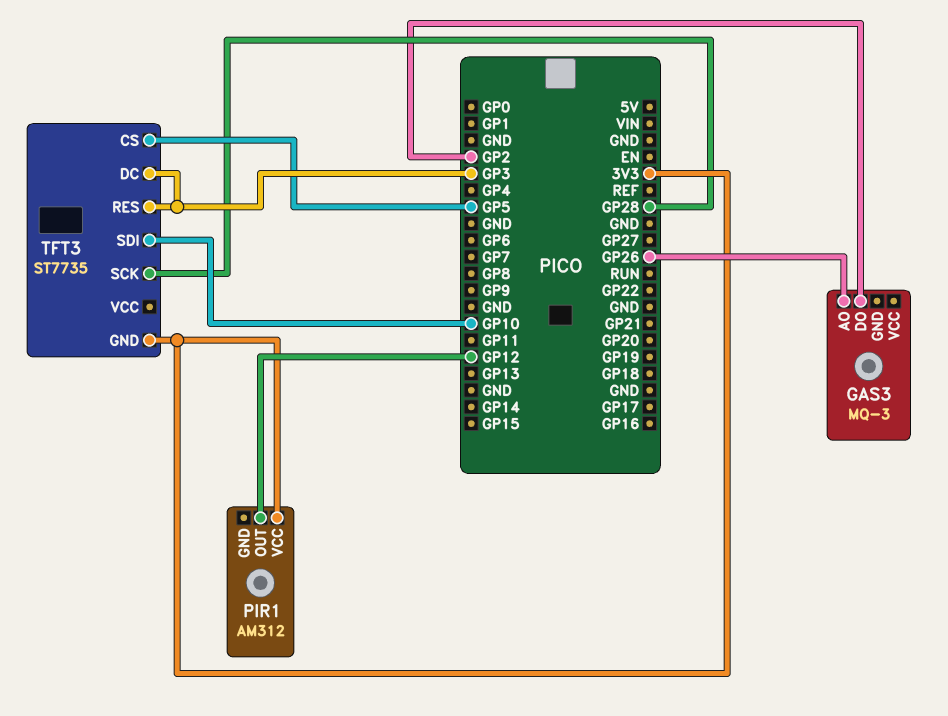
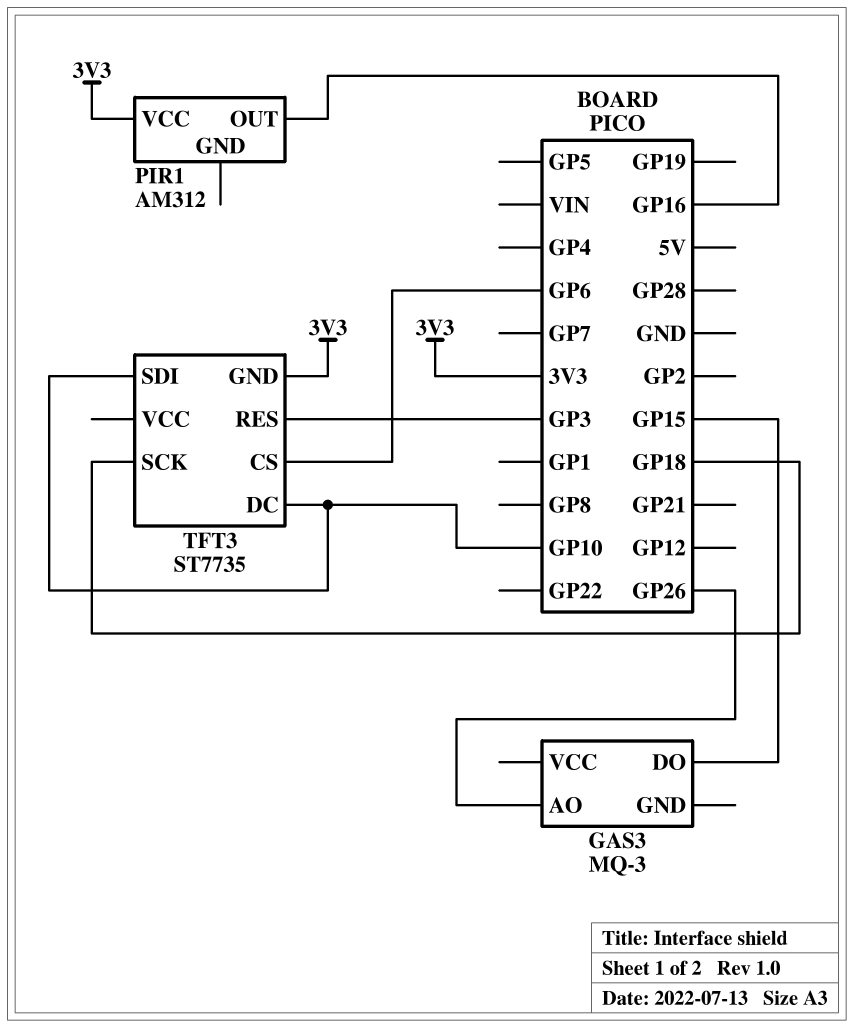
GAS3 pin DO: GP2 -> GP15
PIR1 pin OUT: GP12 -> GP16
TFT3 pin CS: GP5 -> GP6
TFT3 pin DC: GP3 -> GP10
TFT3 pin SCK: GP28 -> GP18

